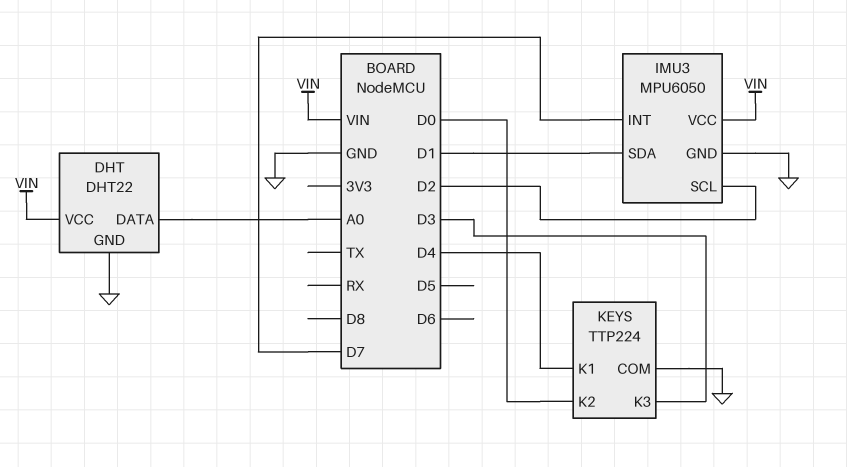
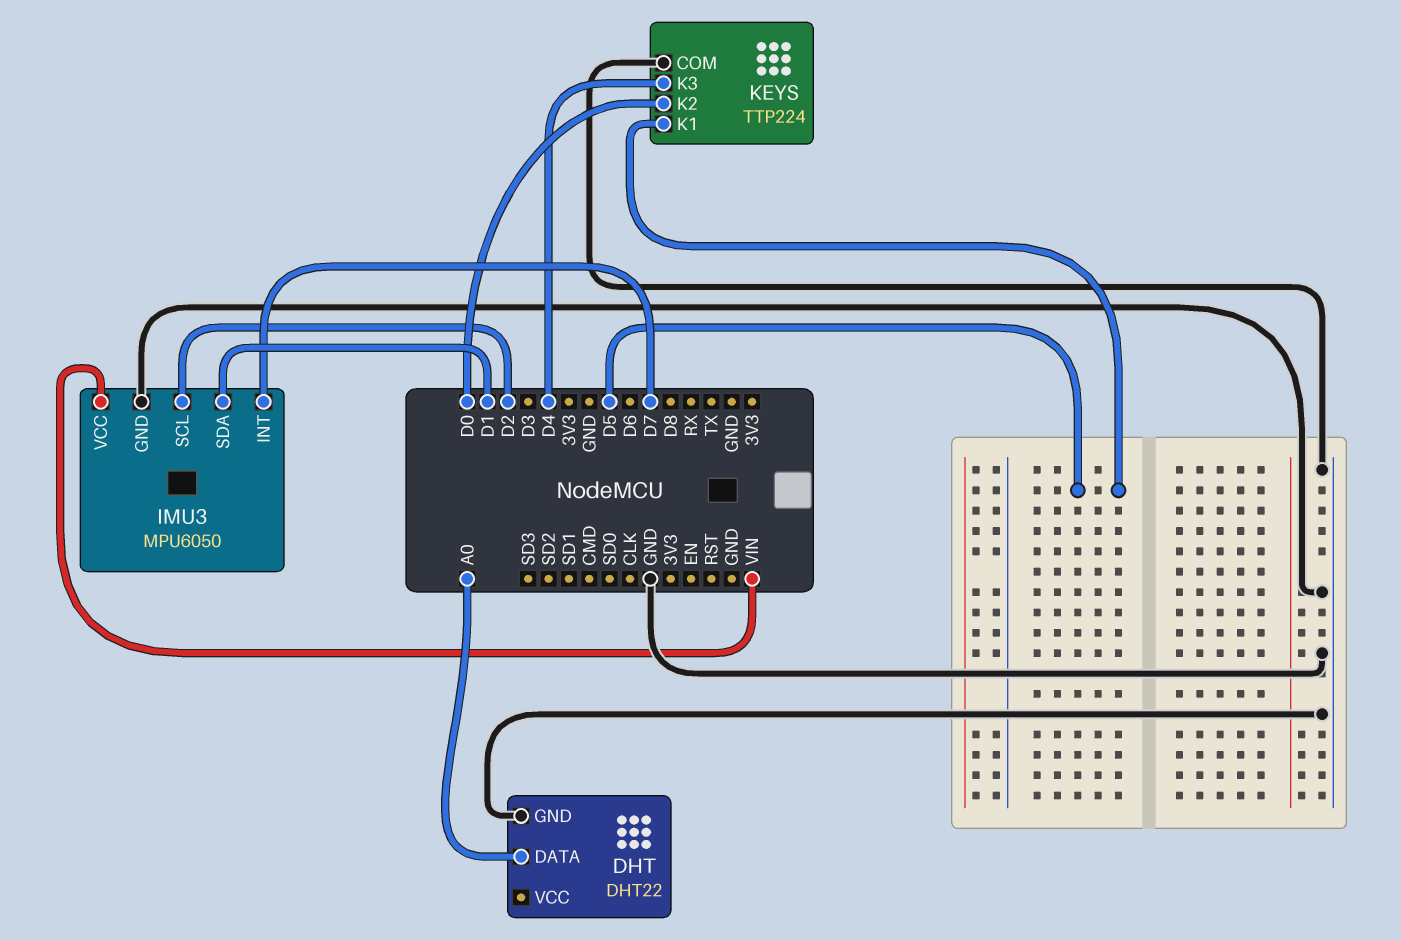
DHT pin VCC: VIN -> none
KEYS pin K1: D4 -> D5
KEYS pin K3: D3 -> D4

